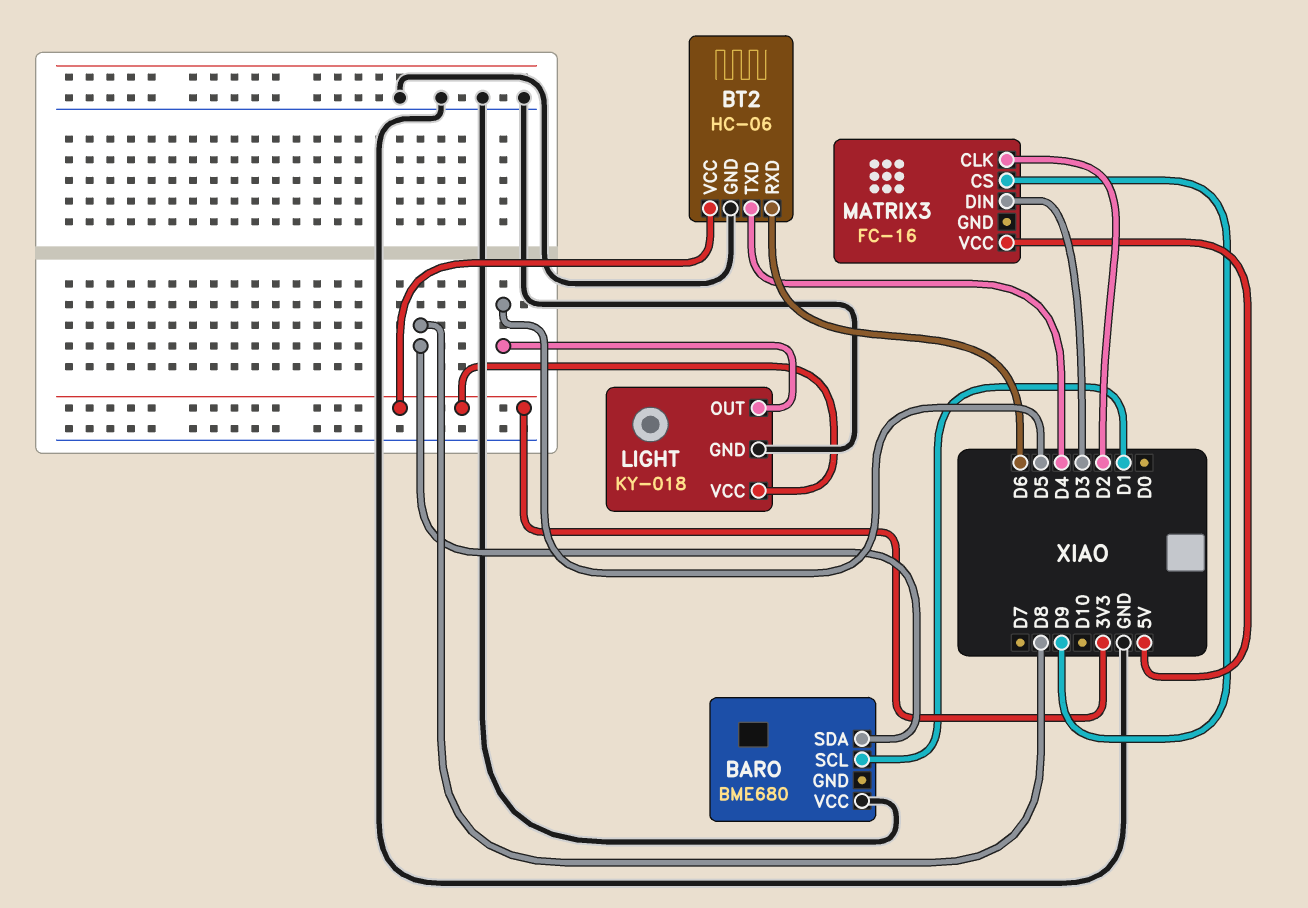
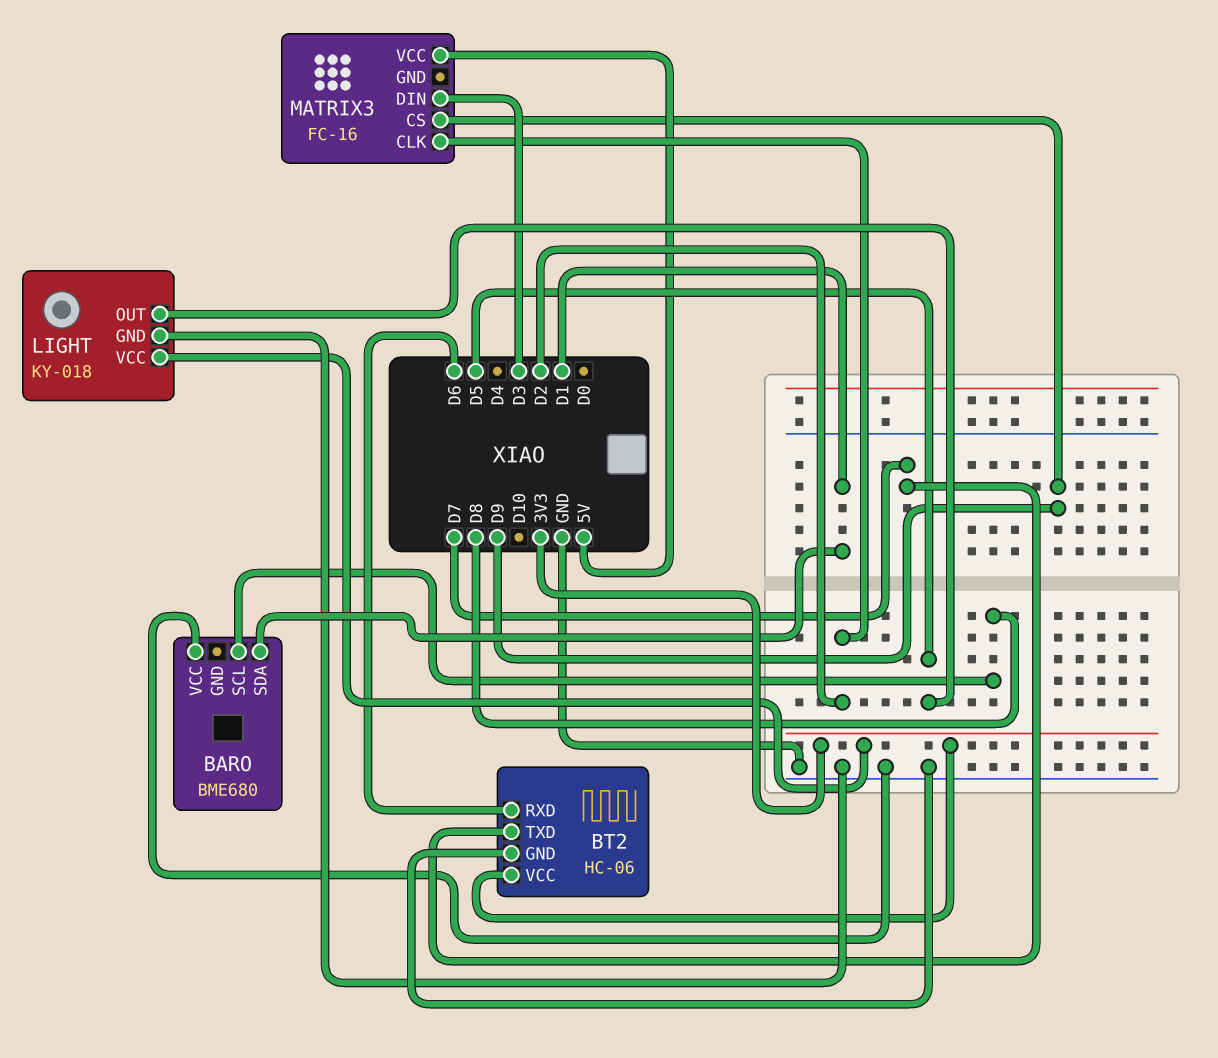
BARO pin SCL: D1 -> D8
BARO pin SDA: D8 -> D1
BT2 pin TXD: D4 -> D7

